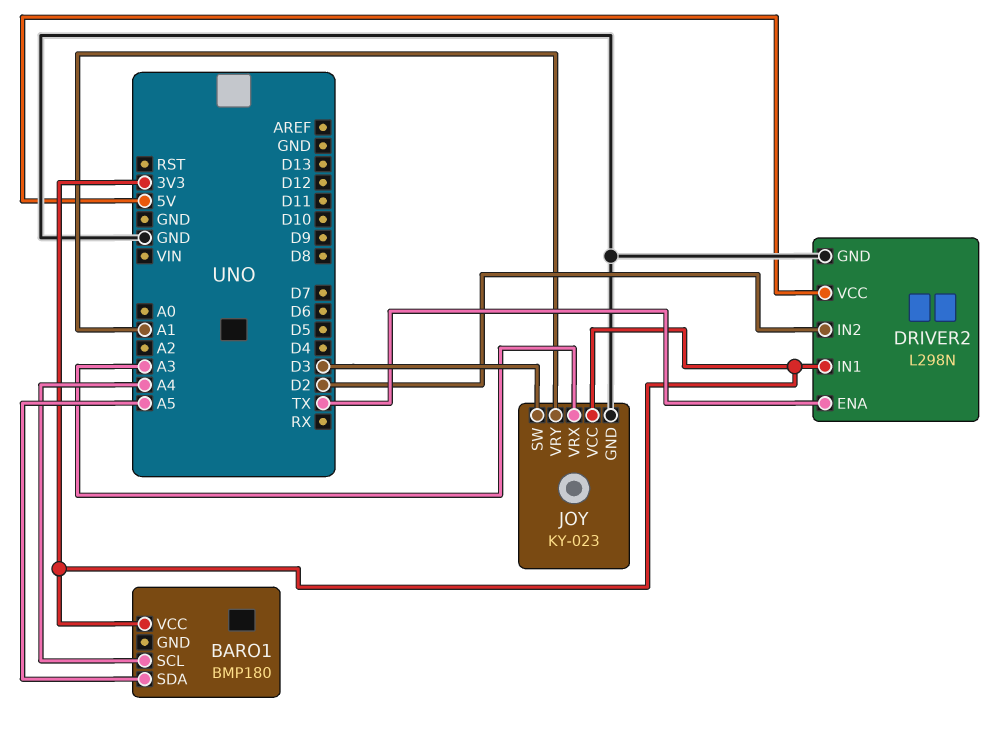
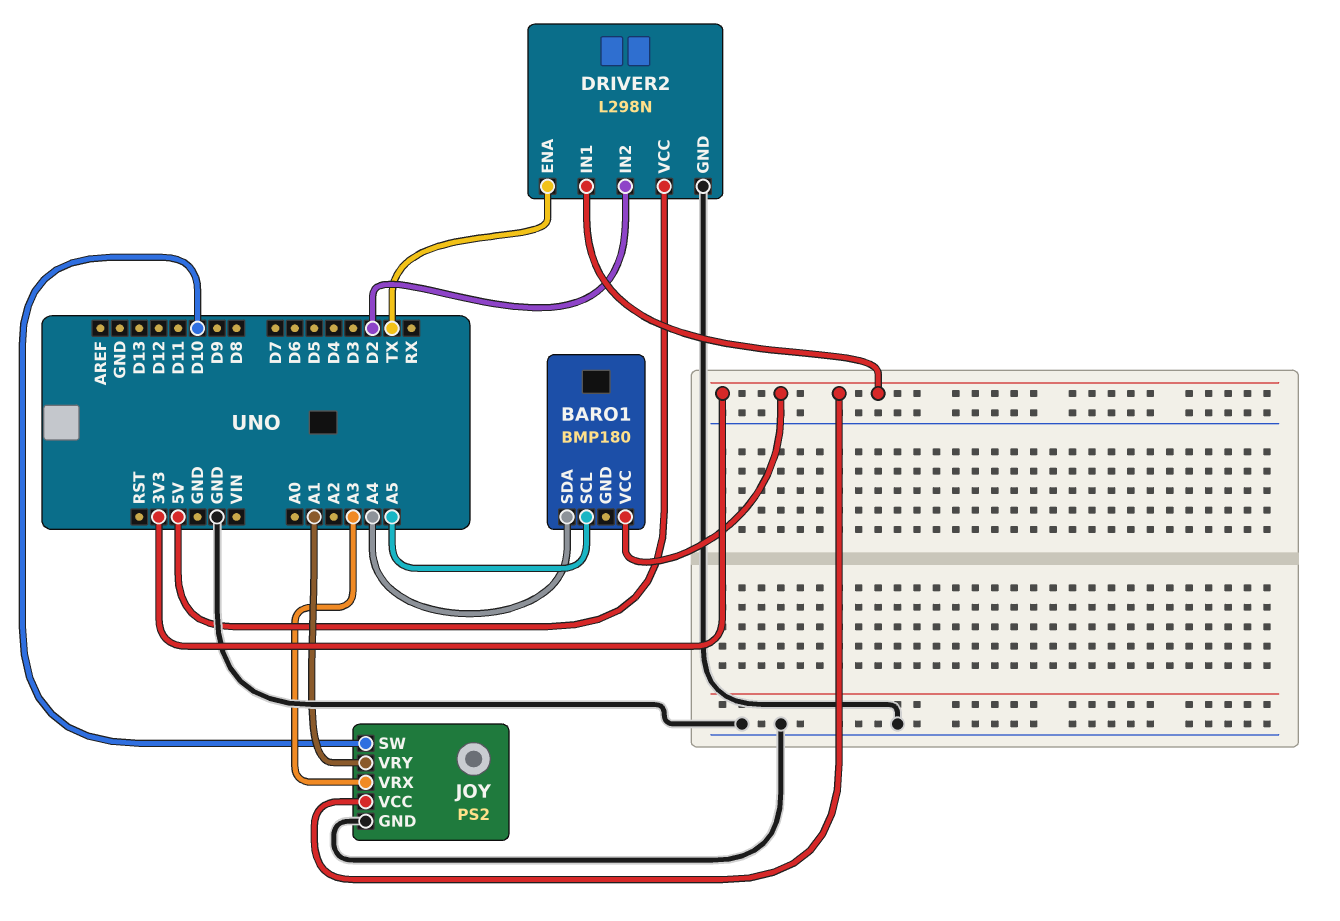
BARO1 pin SCL: A4 -> A5
BARO1 pin SDA: A5 -> A4
JOY: KY-023 -> PS2
JOY pin SW: D3 -> D10

